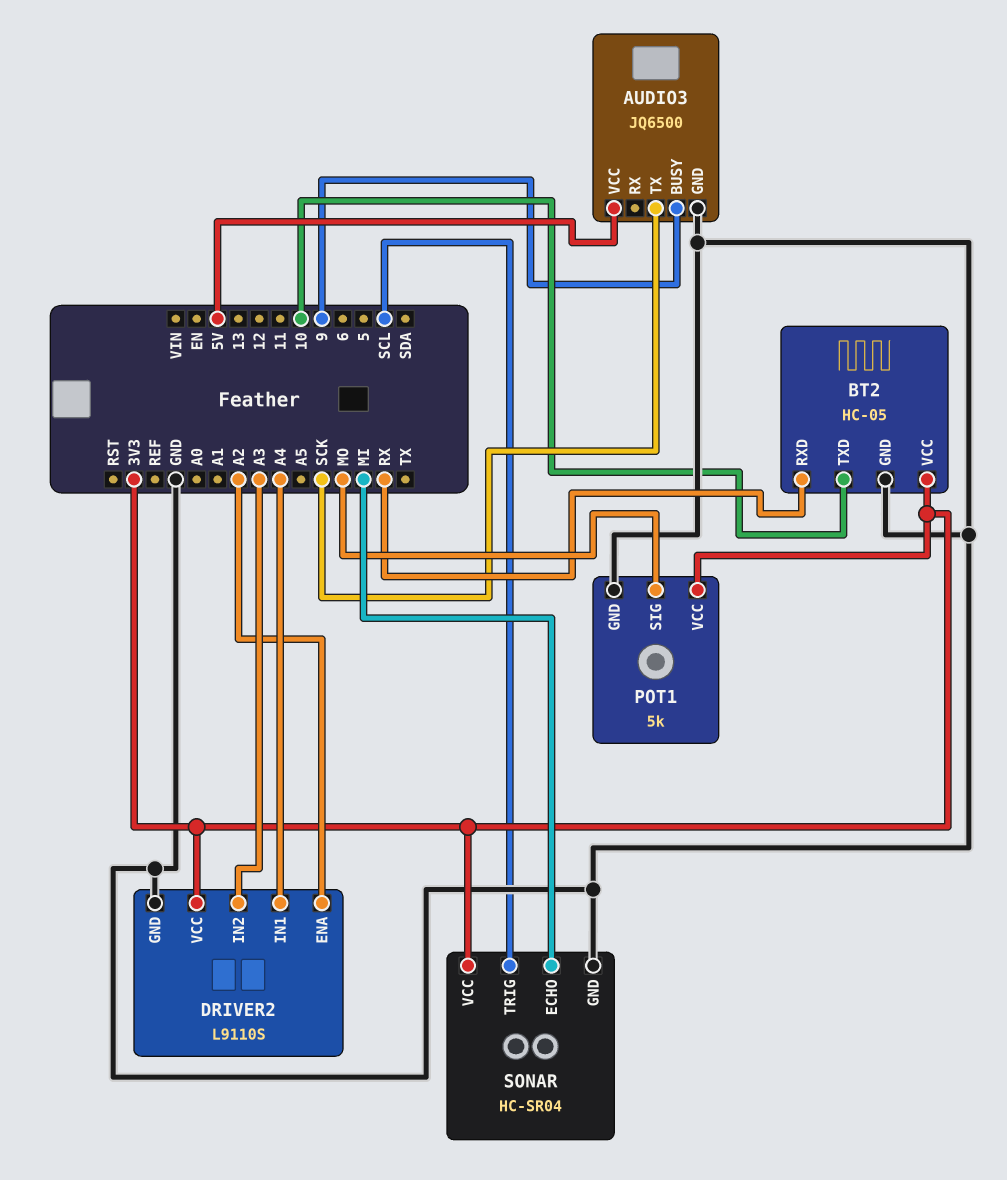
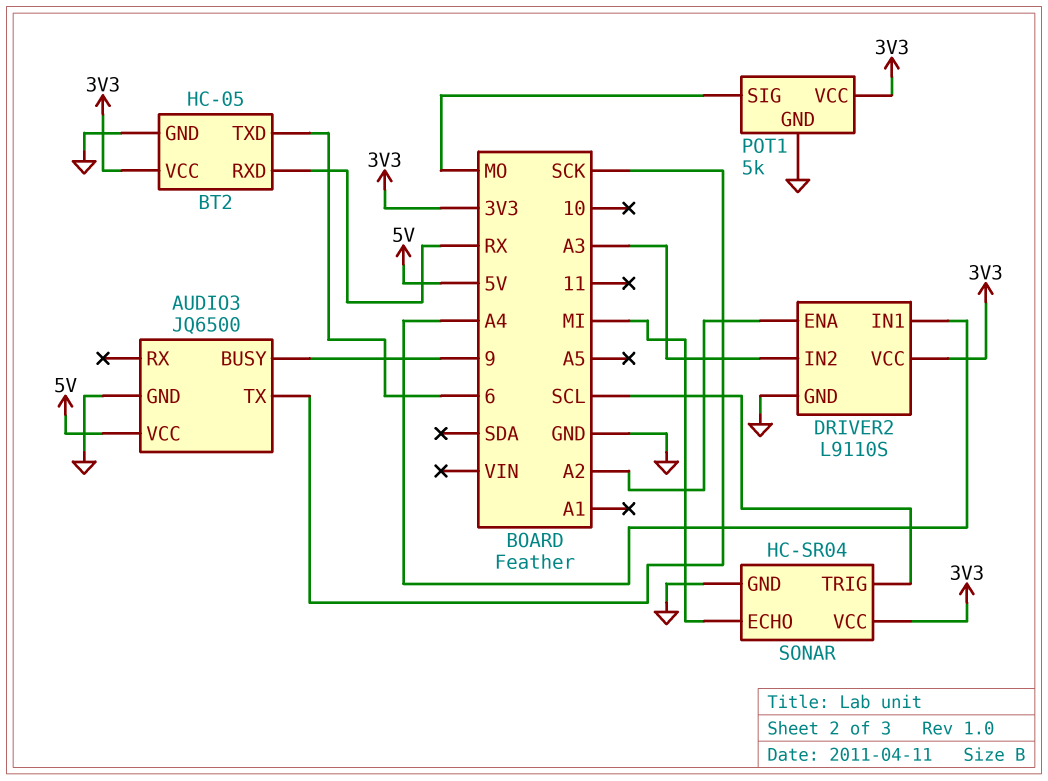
BT2 pin TXD: 10 -> 6

